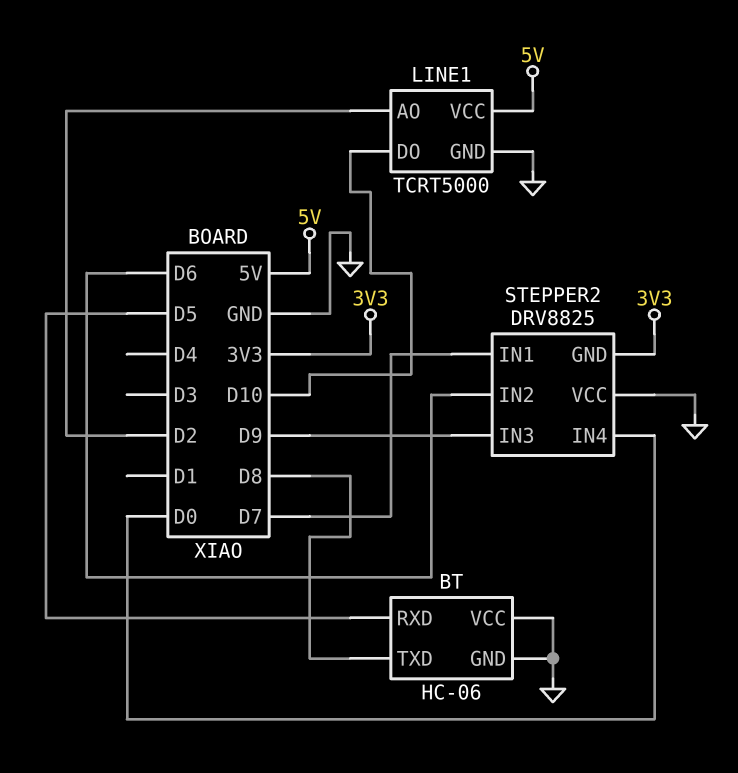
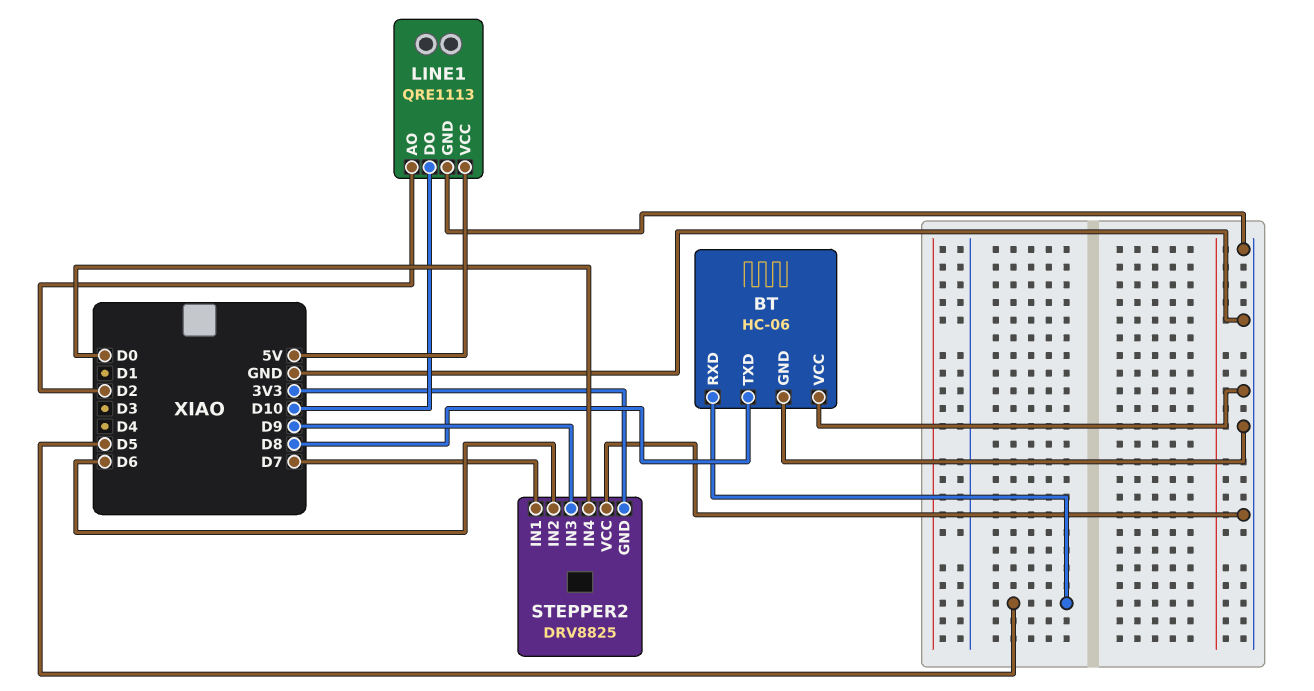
LINE1: TCRT5000 -> QRE1113

